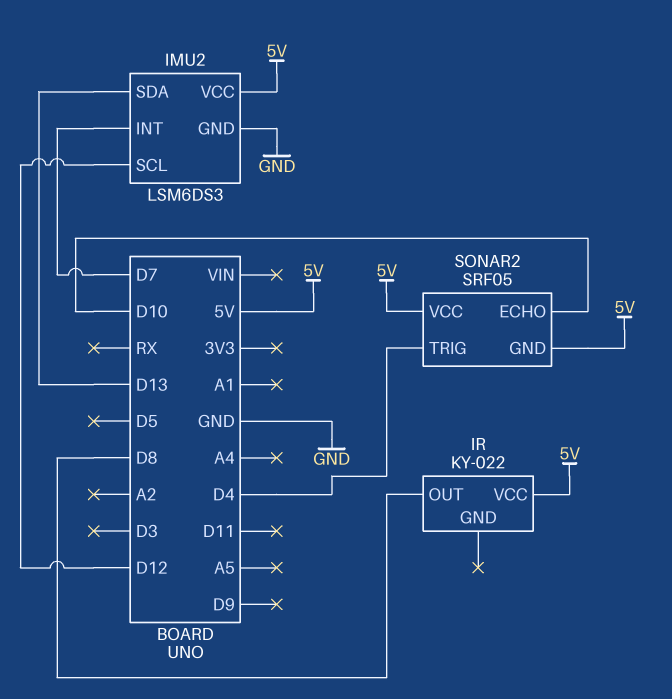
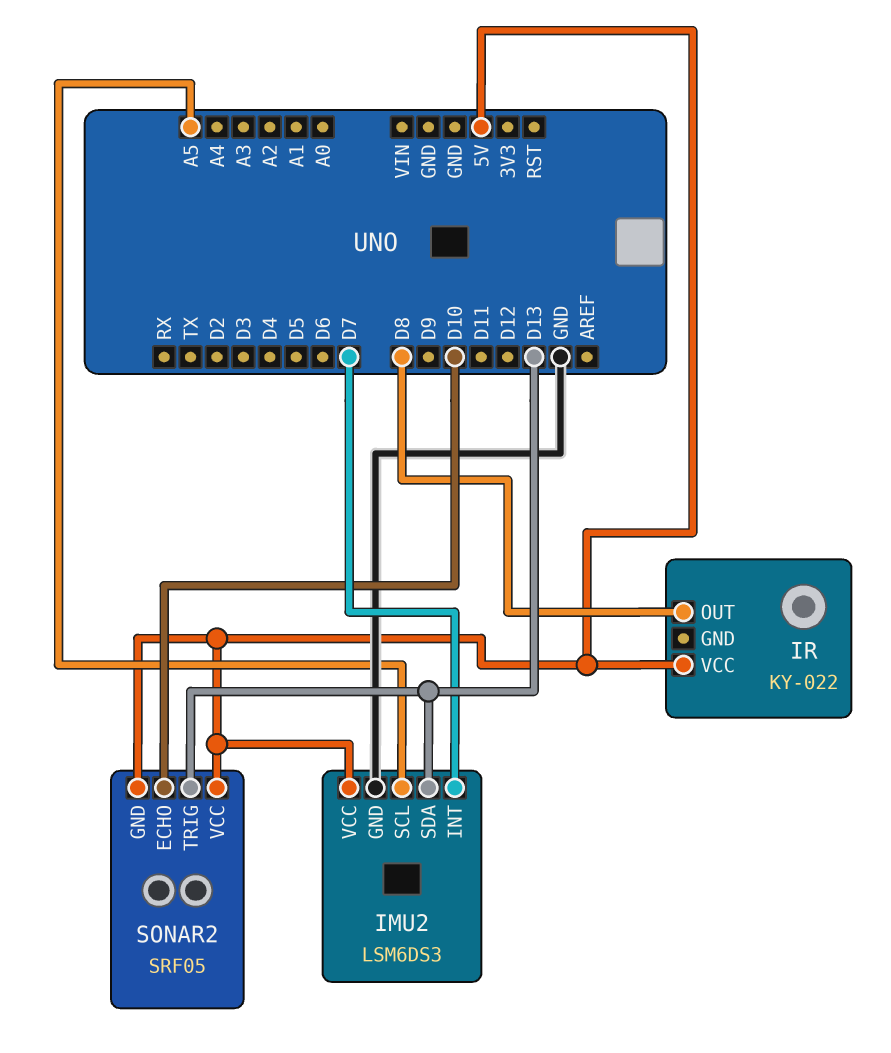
IMU2 pin SCL: D12 -> A5
SONAR2 pin TRIG: D4 -> D13

